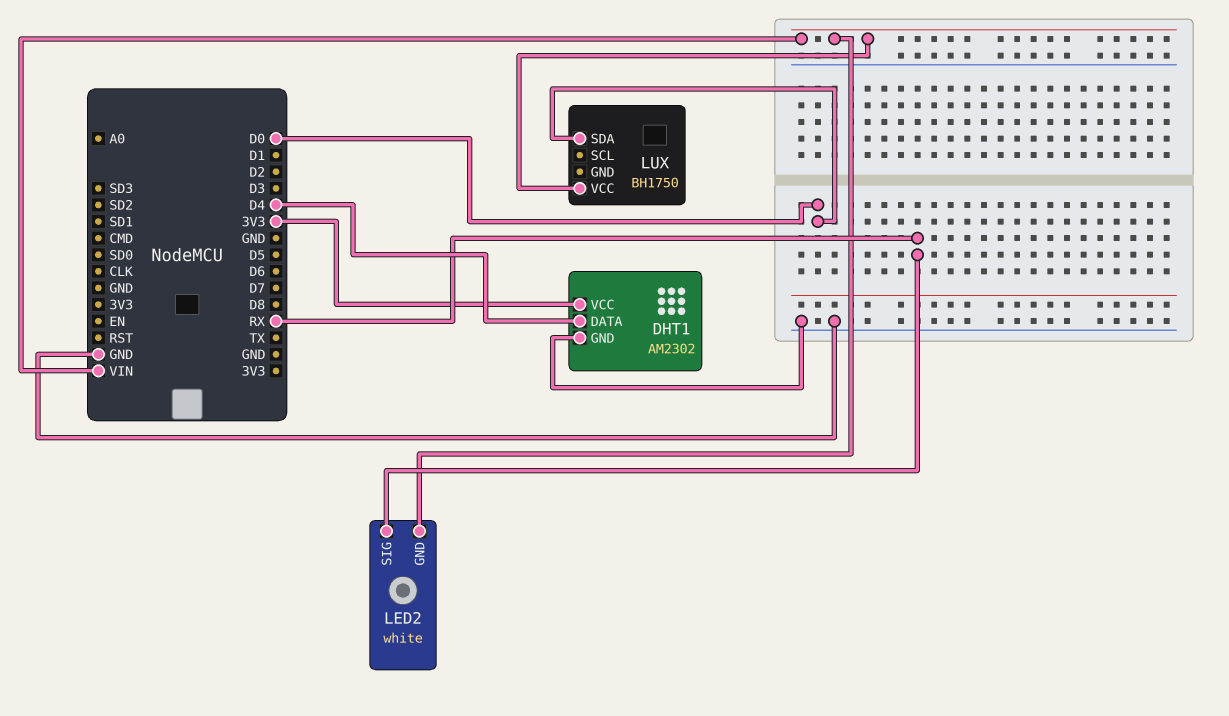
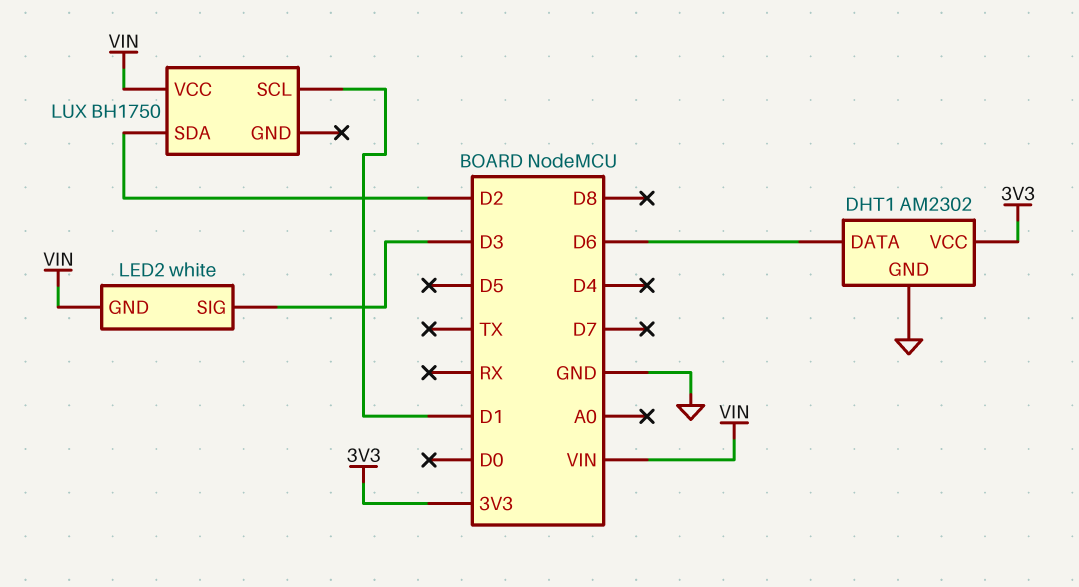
DHT1 pin DATA: D4 -> D6
LED2 pin SIG: RX -> D3
LUX pin SCL: none -> D1
LUX pin SDA: D0 -> D2

